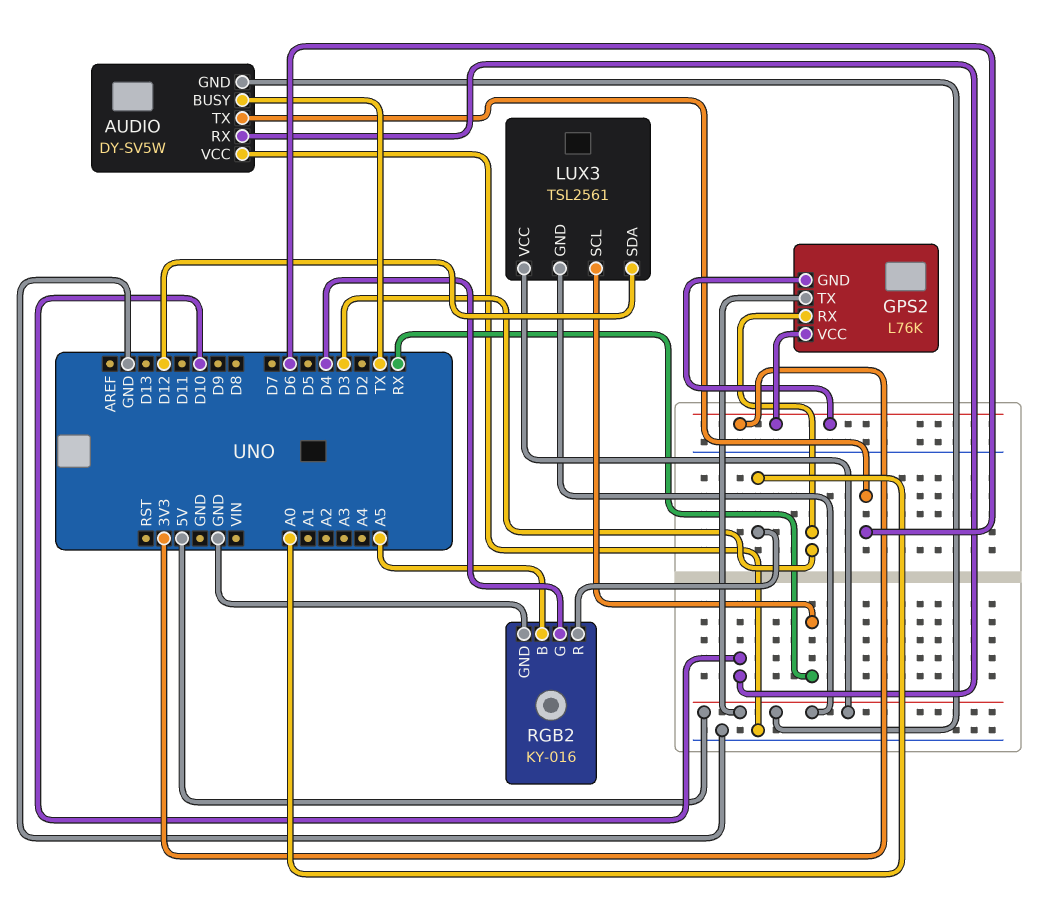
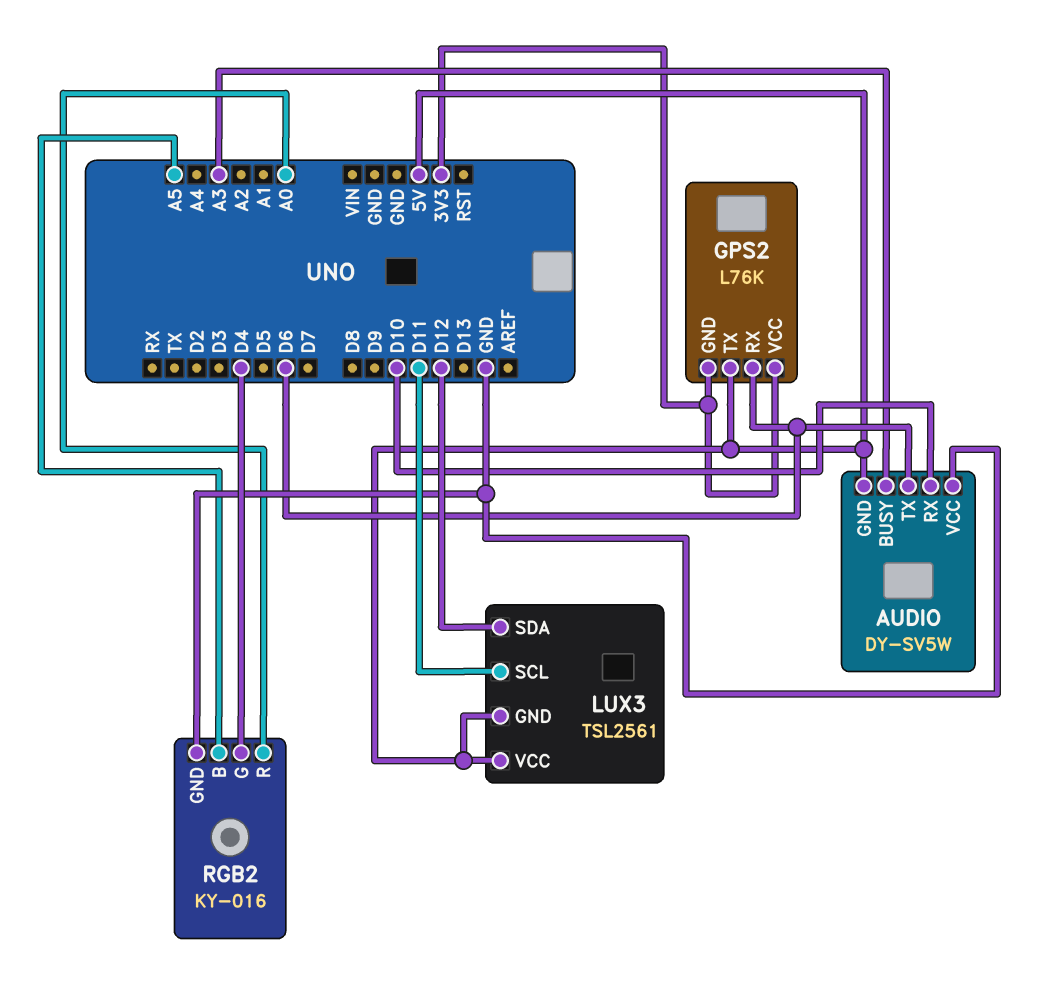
AUDIO pin BUSY: TX -> A3
GPS2 pin RX: D3 -> D6
LUX3 pin SCL: RX -> D11

